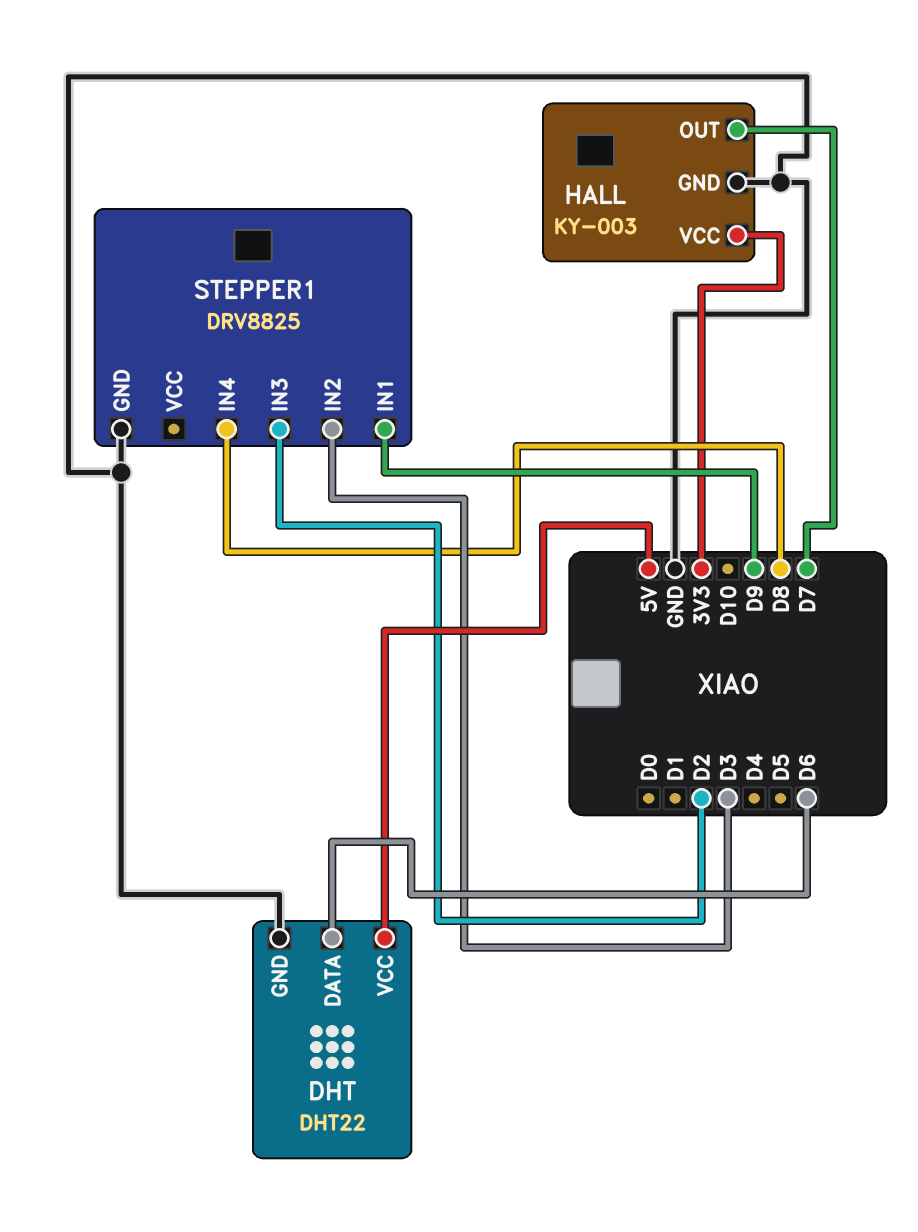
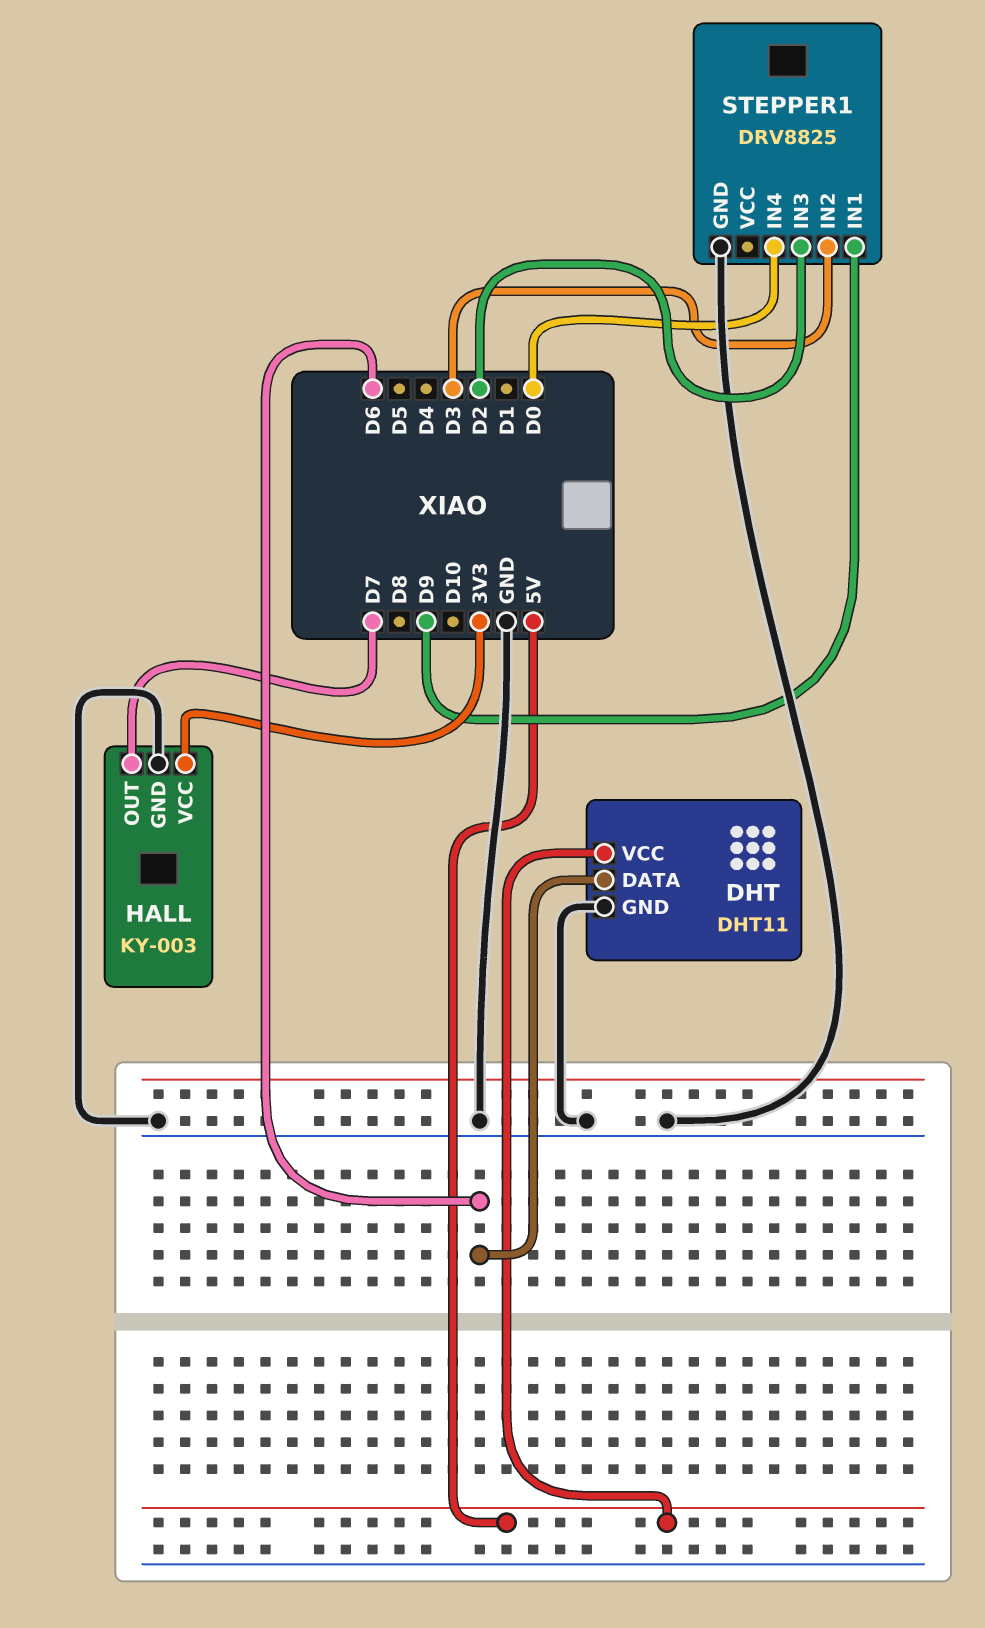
DHT: DHT22 -> DHT11
STEPPER1 pin IN4: D8 -> D0

